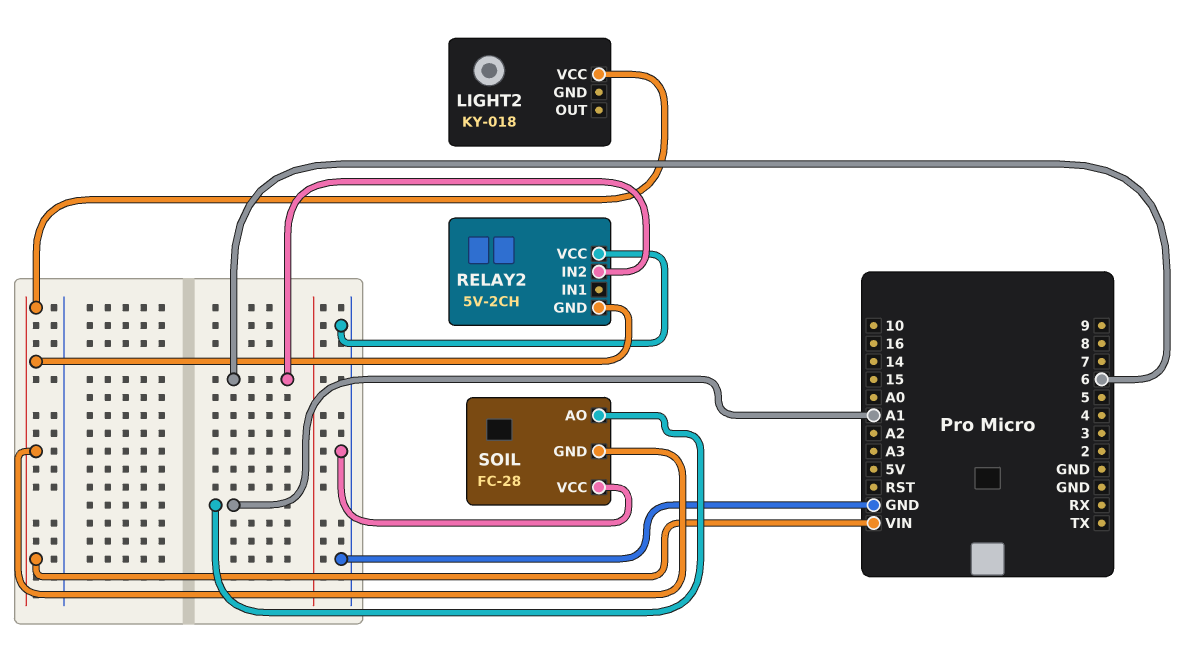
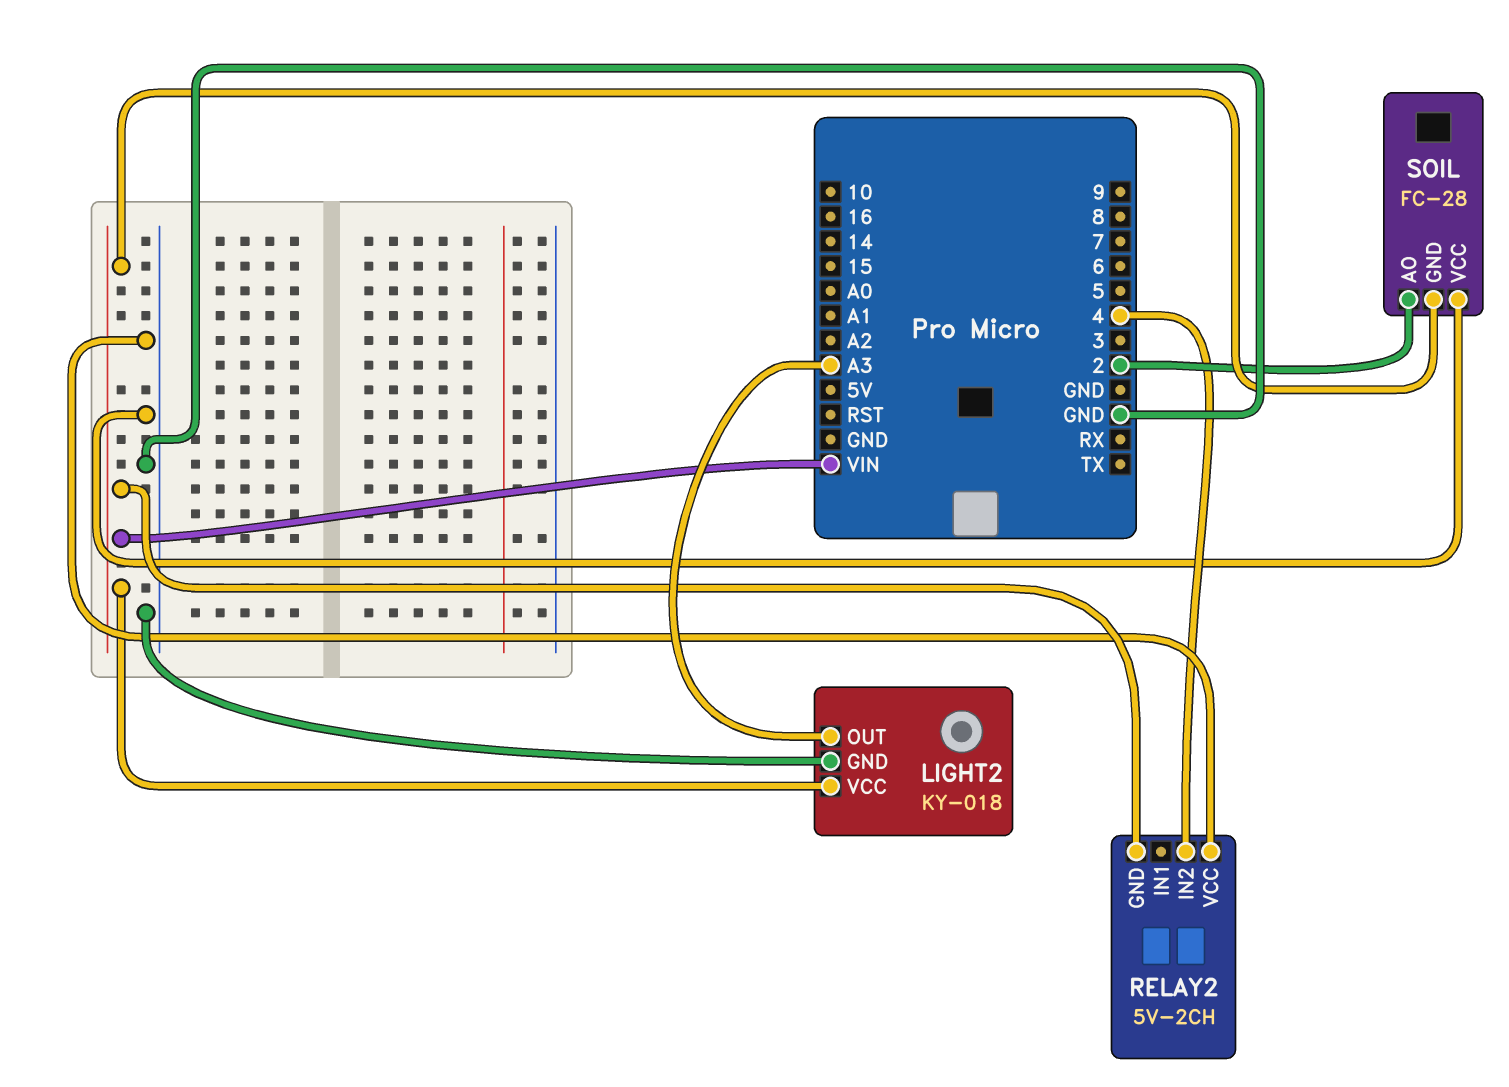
LIGHT2 pin GND: none -> GND
LIGHT2 pin OUT: none -> A3
RELAY2 pin IN2: 6 -> 4
SOIL pin AO: A1 -> 2

